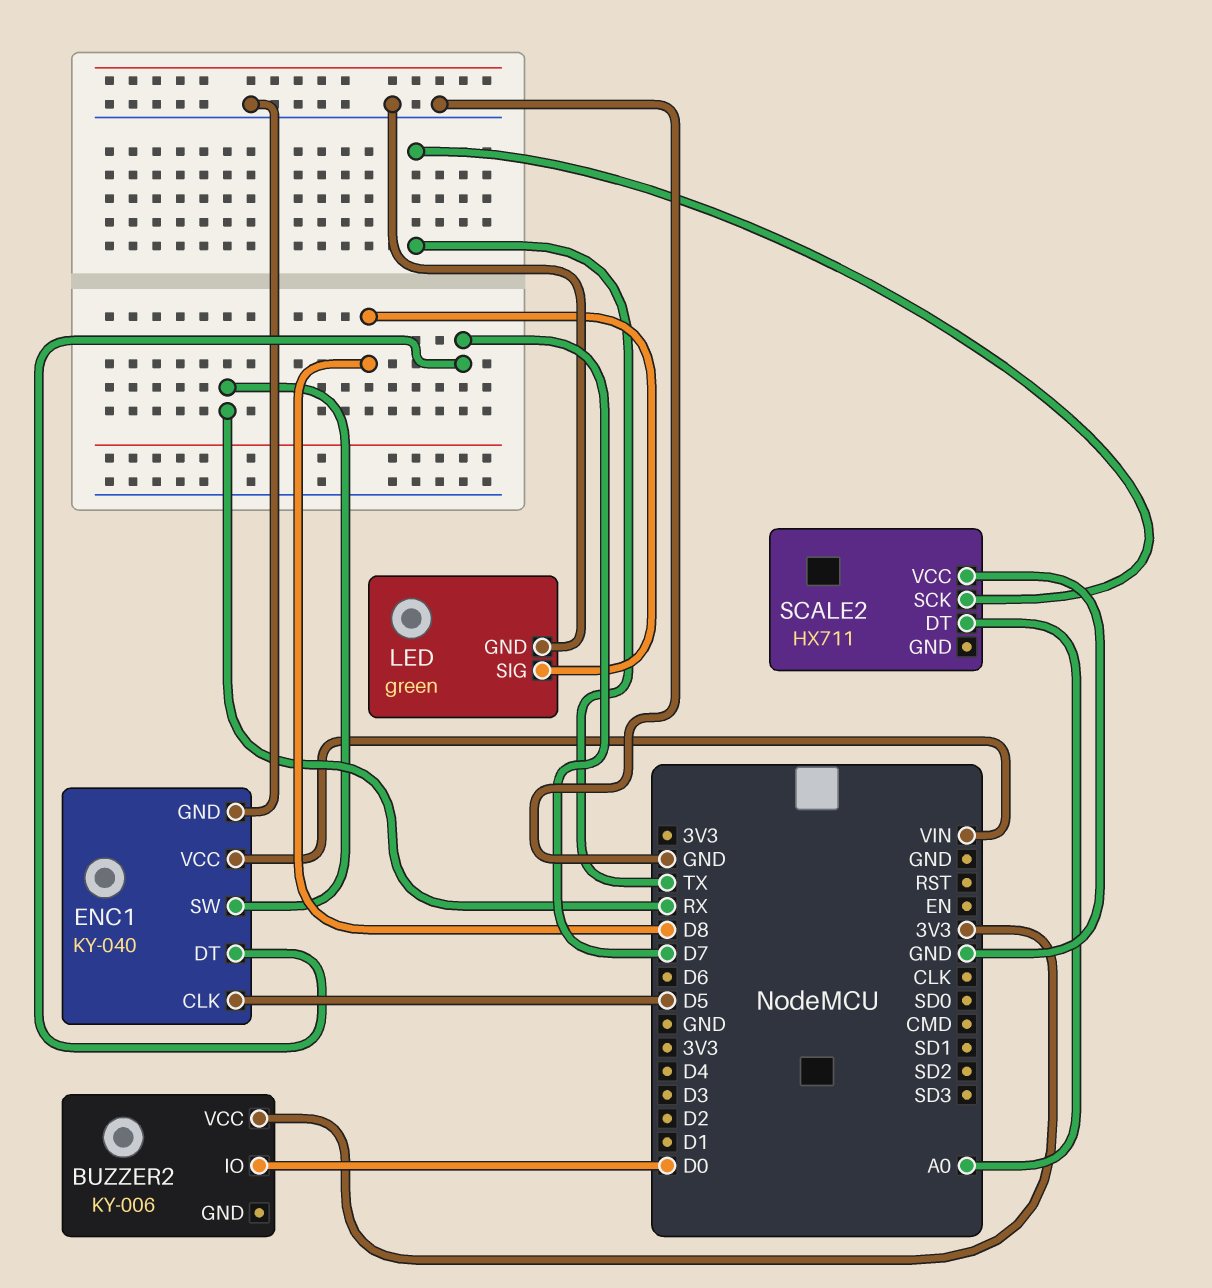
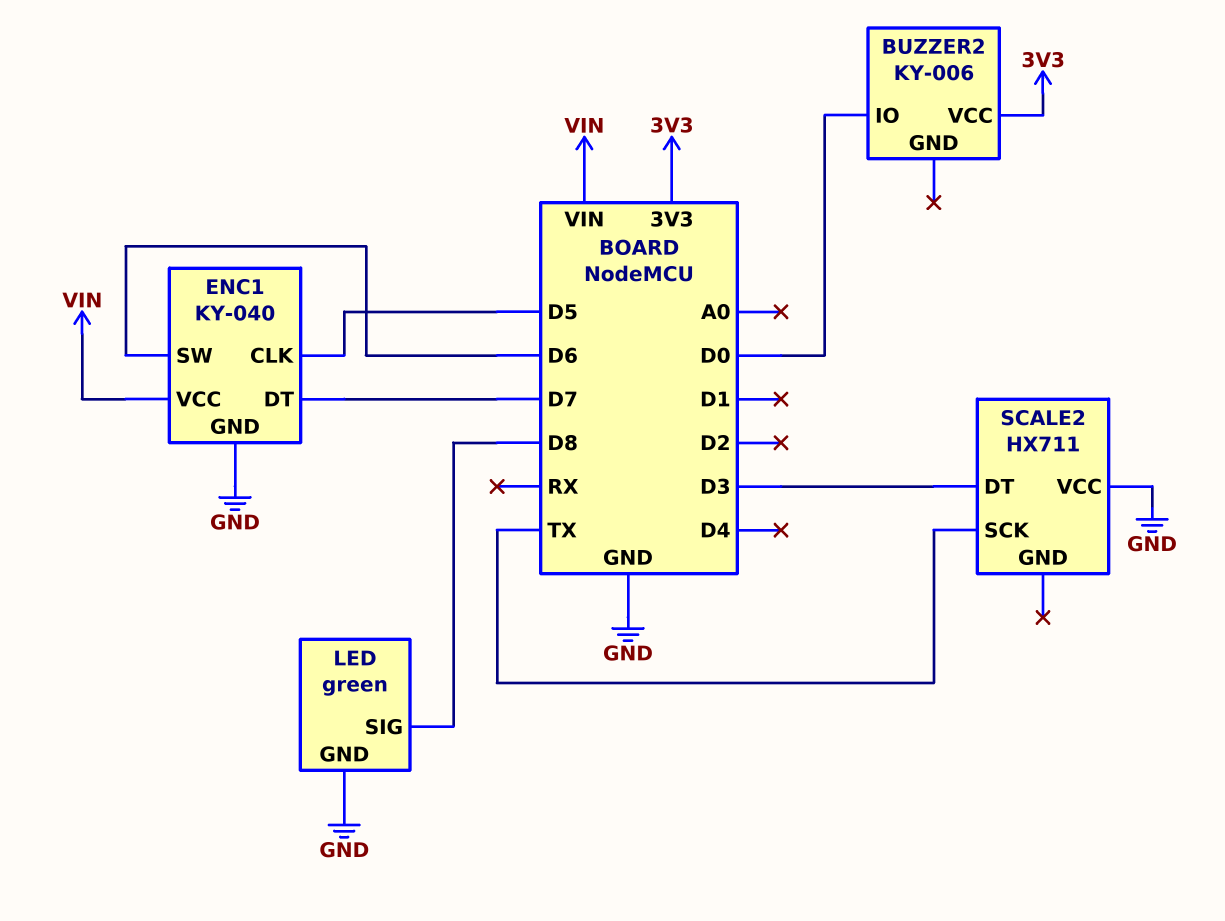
ENC1 pin SW: RX -> D6
SCALE2 pin DT: A0 -> D3

